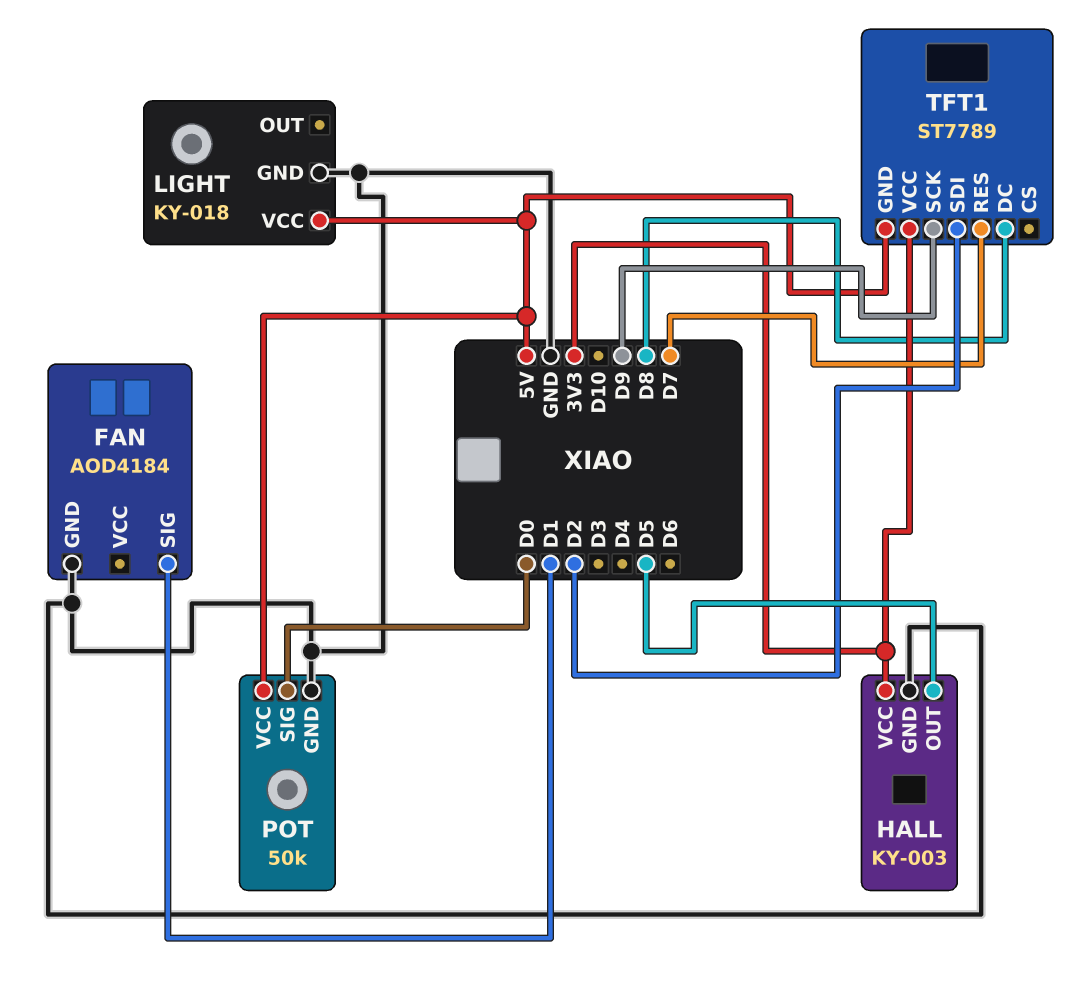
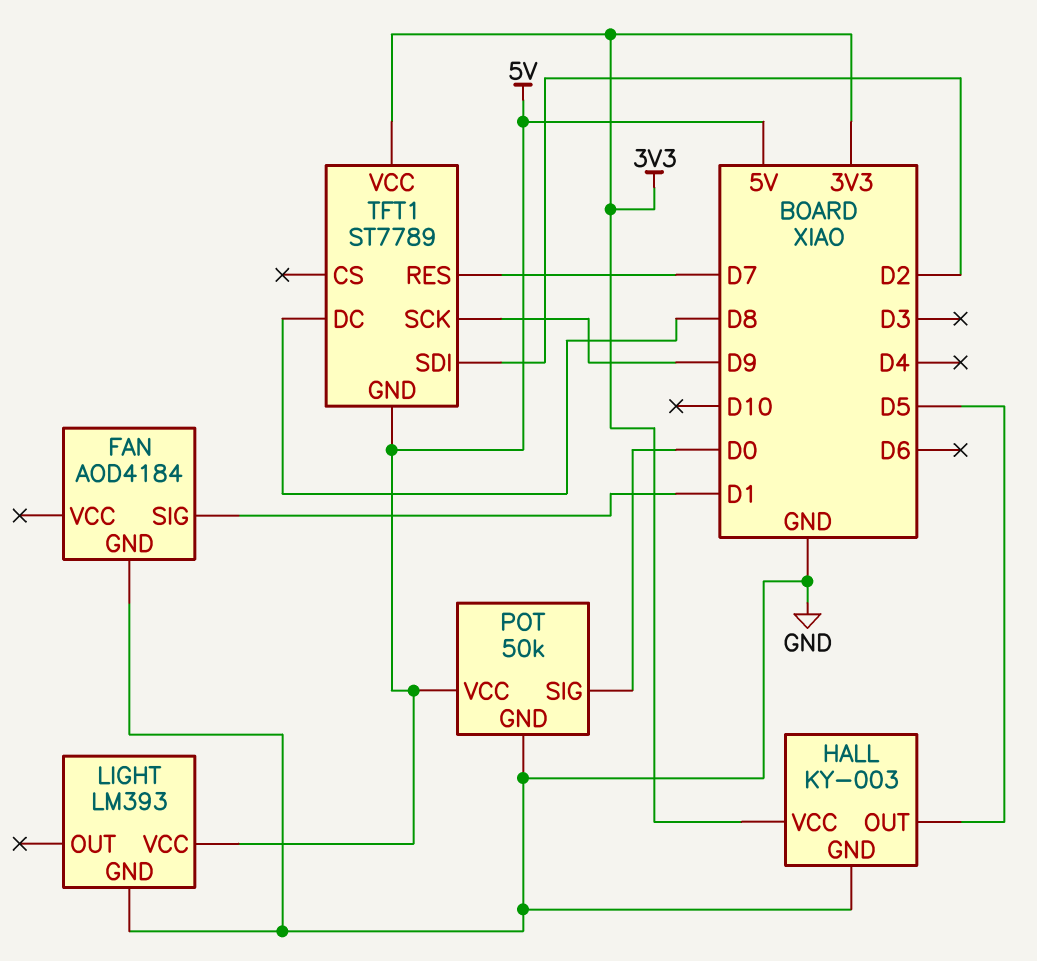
LIGHT: KY-018 -> LM393

